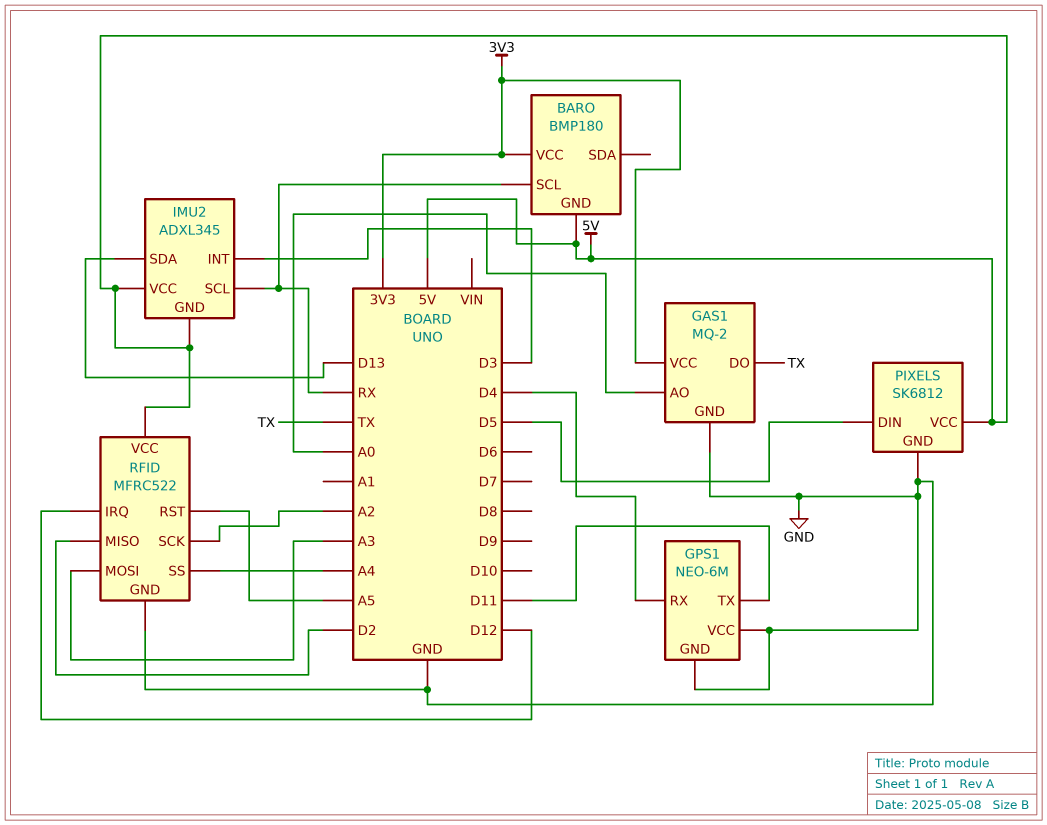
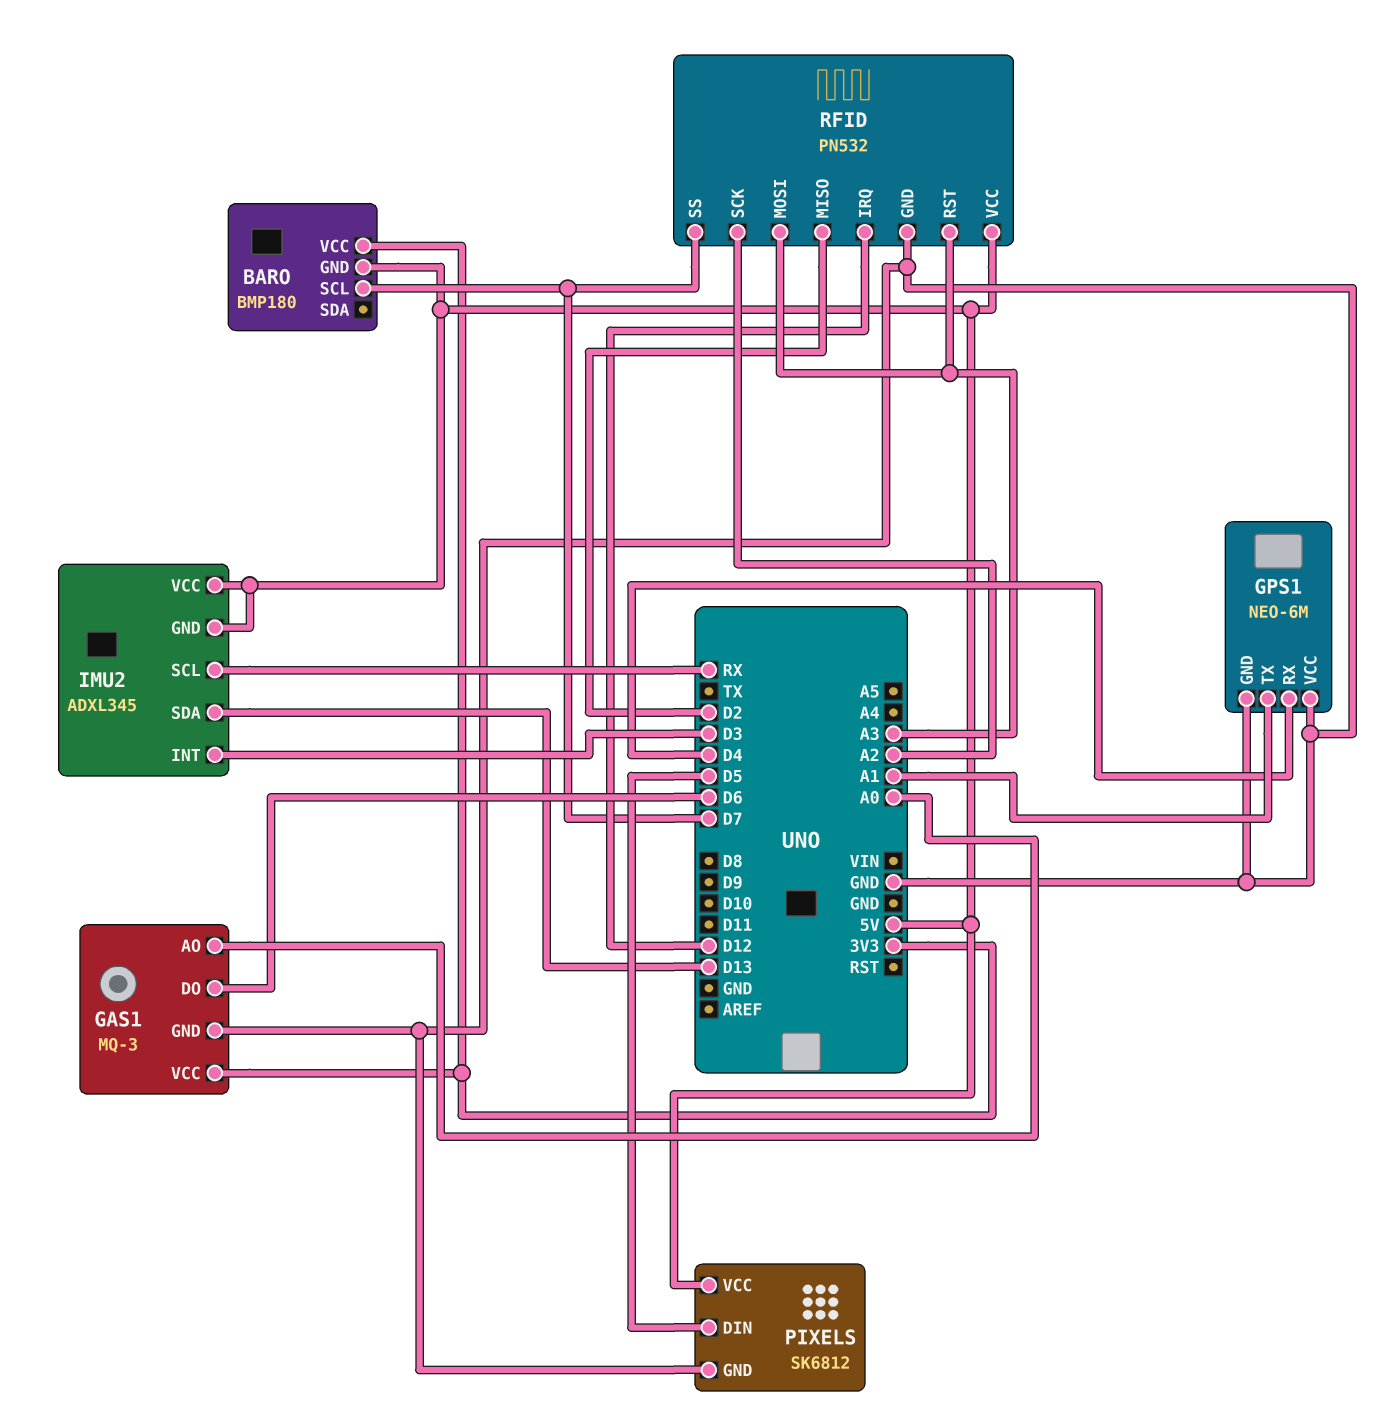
BARO pin SCL: RX -> D7
GAS1: MQ-2 -> MQ-3
GAS1 pin DO: TX -> D6
GPS1 pin TX: D11 -> A1
RFID: MFRC522 -> PN532
RFID pin RST: A5 -> A3
RFID pin SS: A4 -> D7

